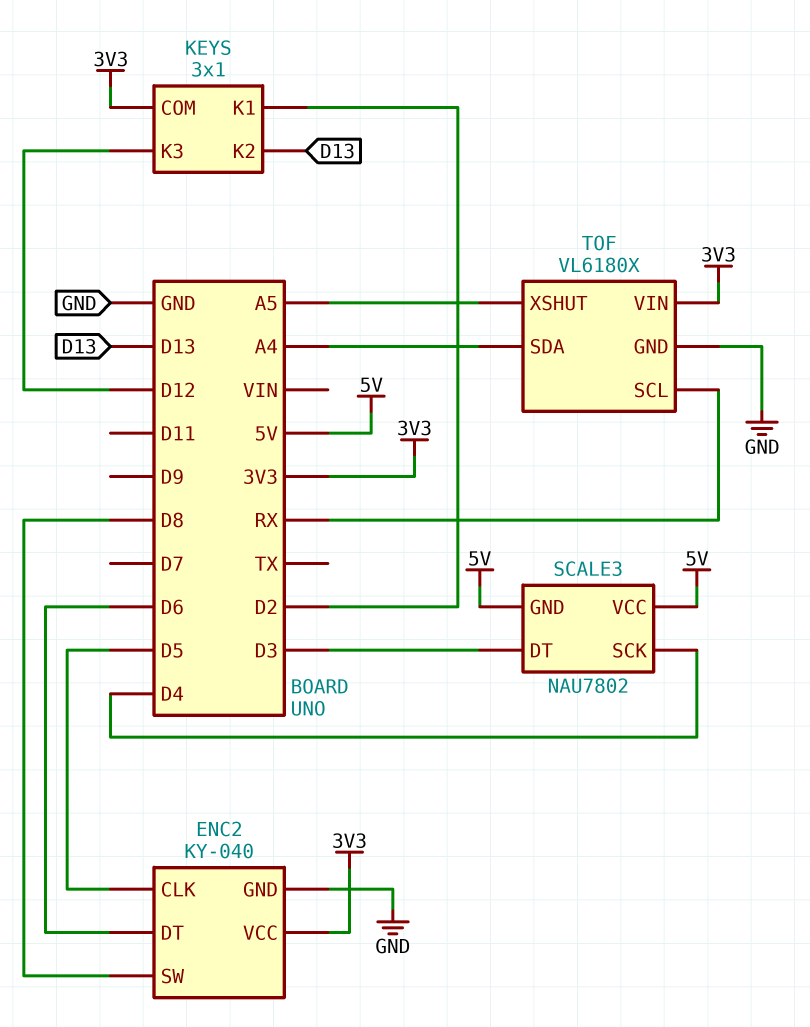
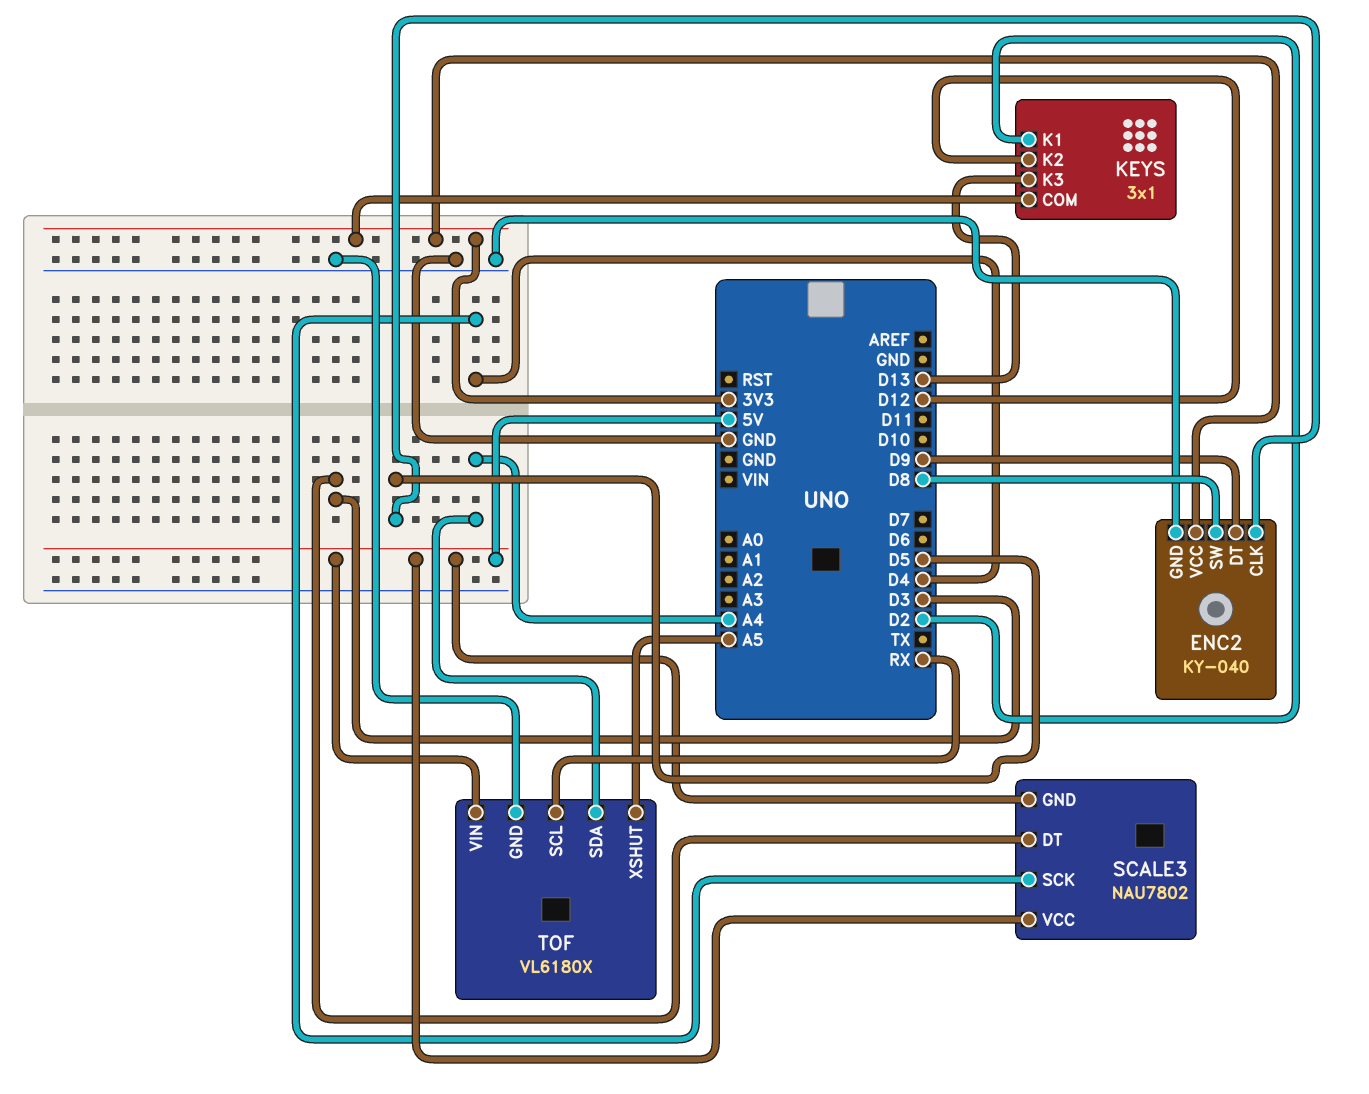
ENC2 pin DT: D6 -> D9
KEYS pin K2: D13 -> D12
KEYS pin K3: D12 -> D13
TOF pin VIN: 3V3 -> 5V

